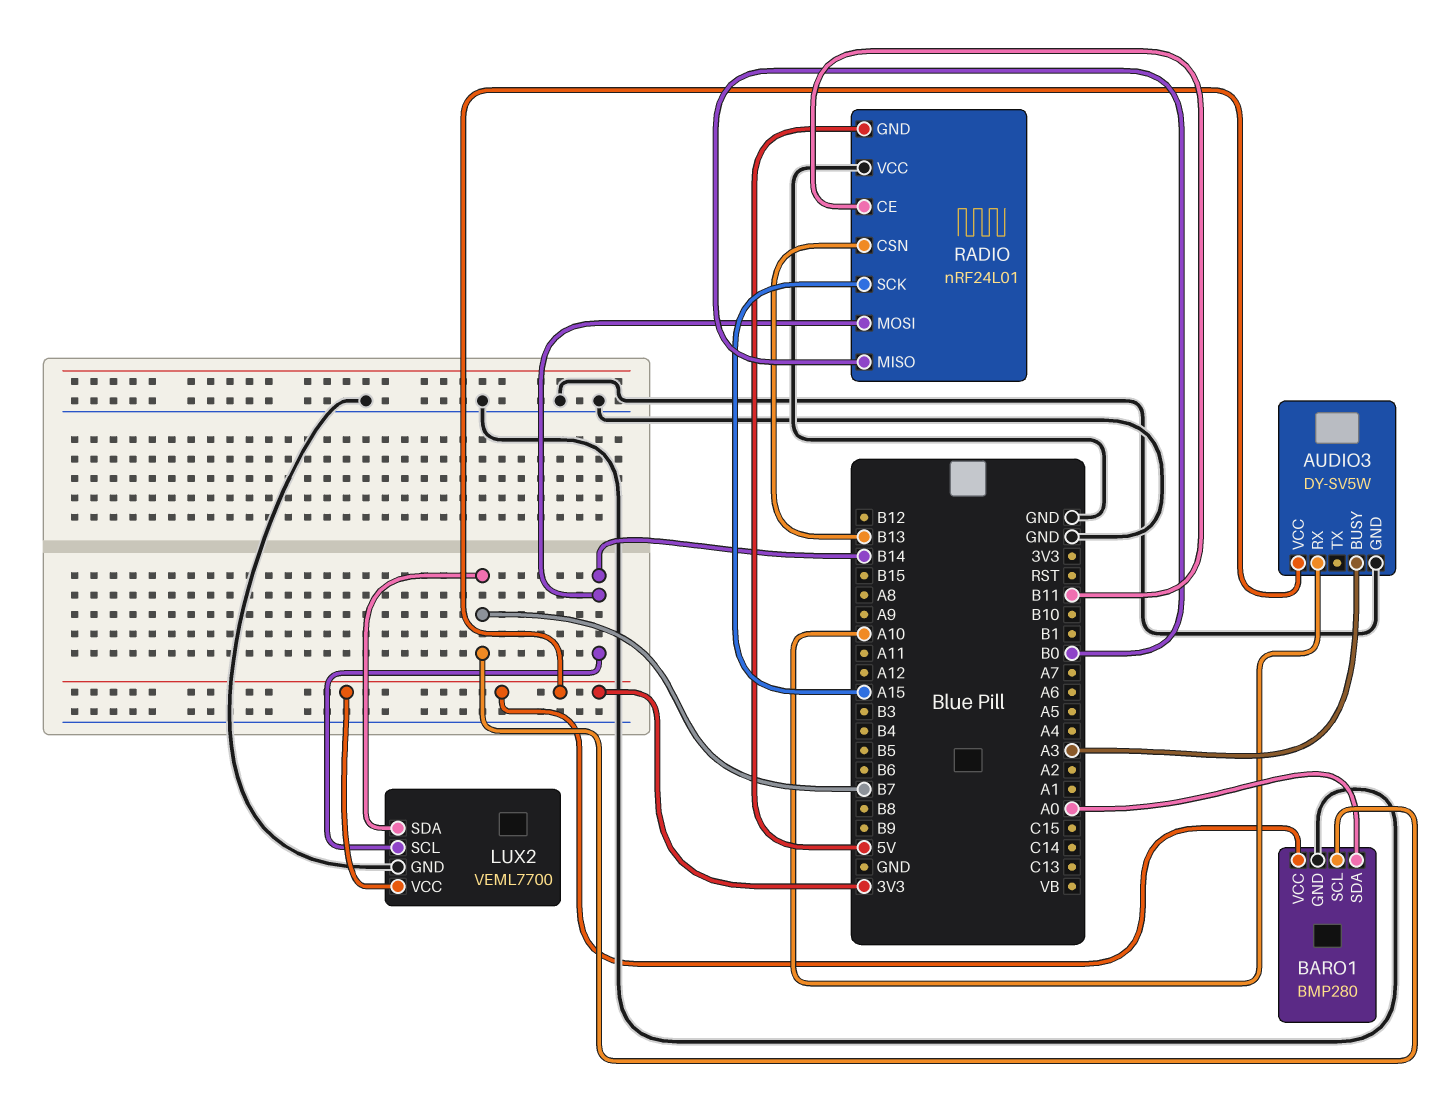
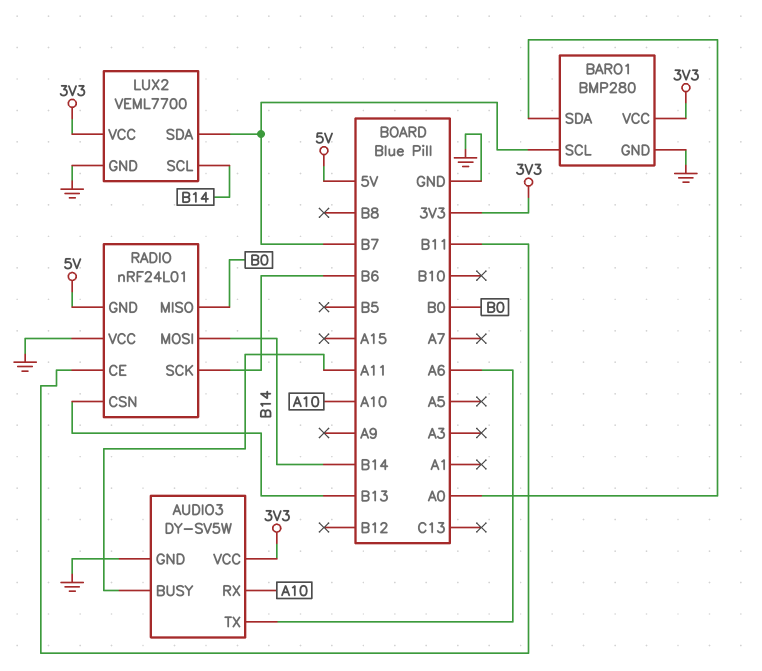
AUDIO3 pin BUSY: A3 -> A11
AUDIO3 pin TX: none -> A6
RADIO pin SCK: A15 -> B6

